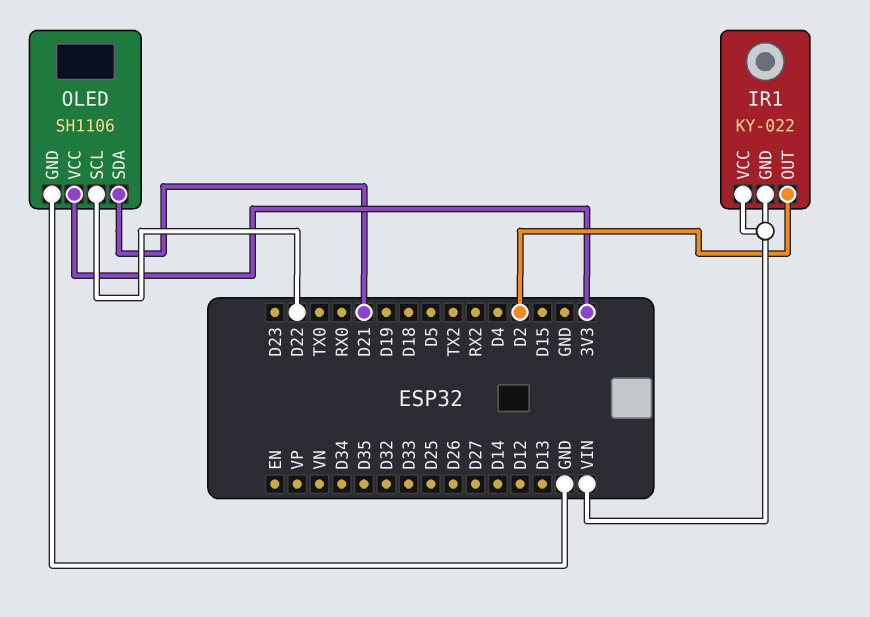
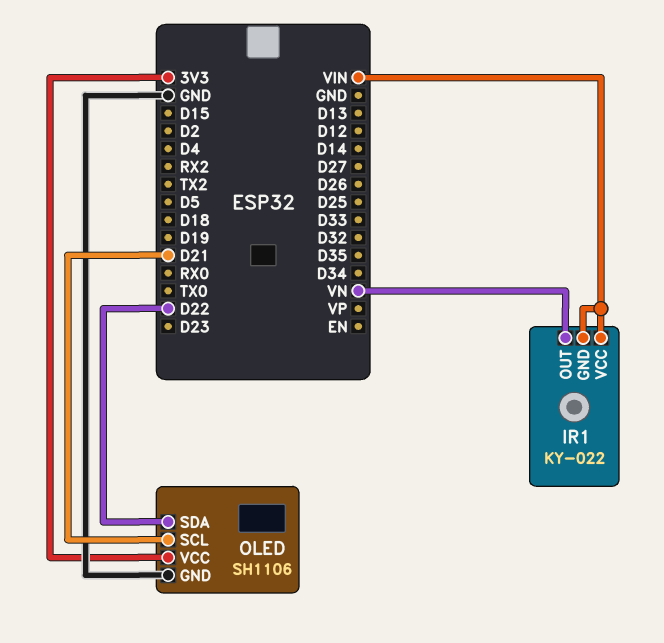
IR1 pin OUT: D2 -> VN
OLED pin SCL: D22 -> D21
OLED pin SDA: D21 -> D22

